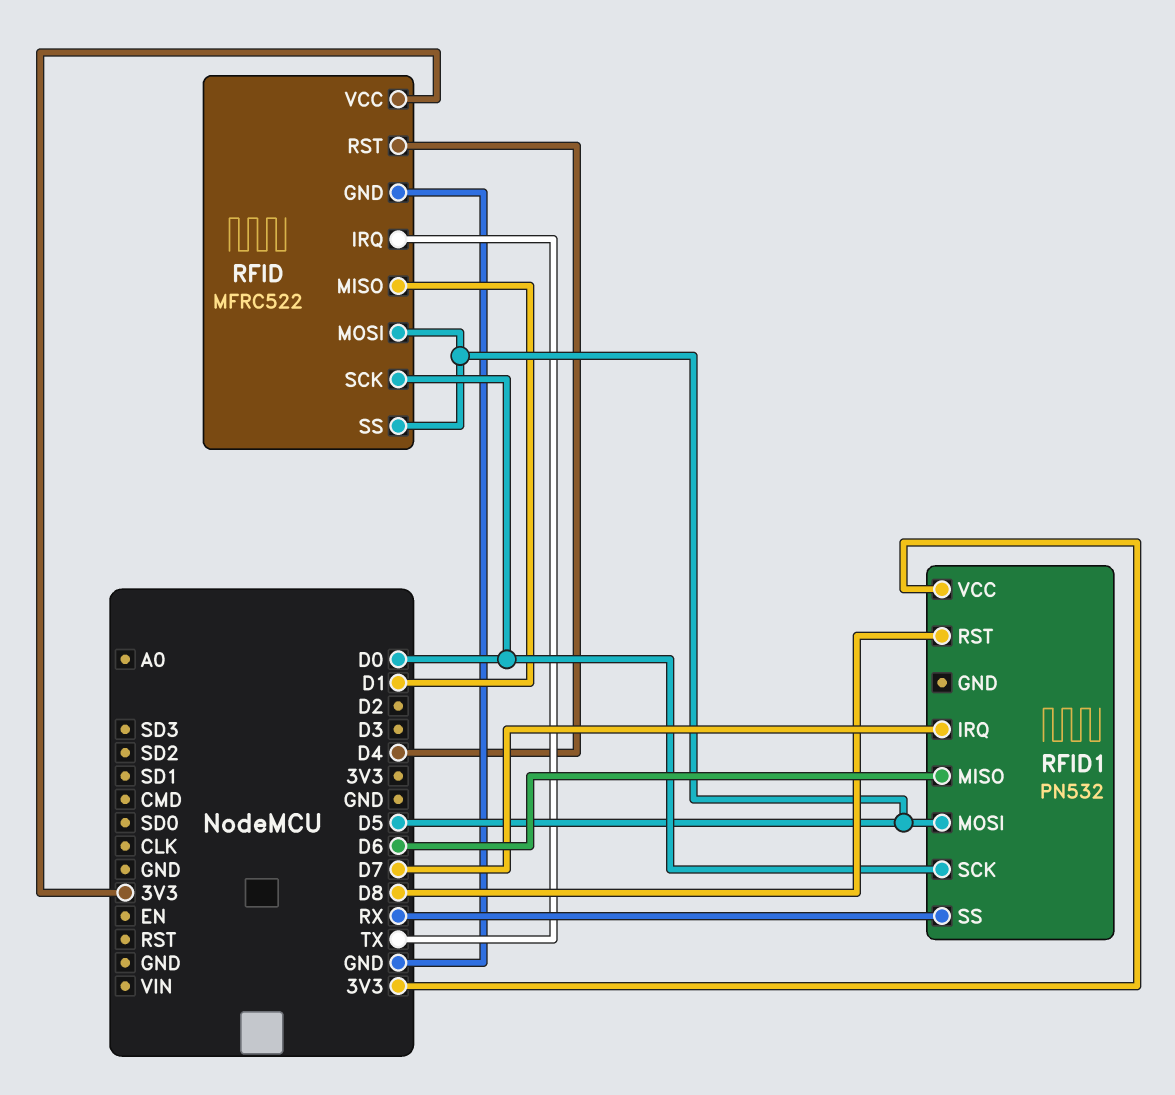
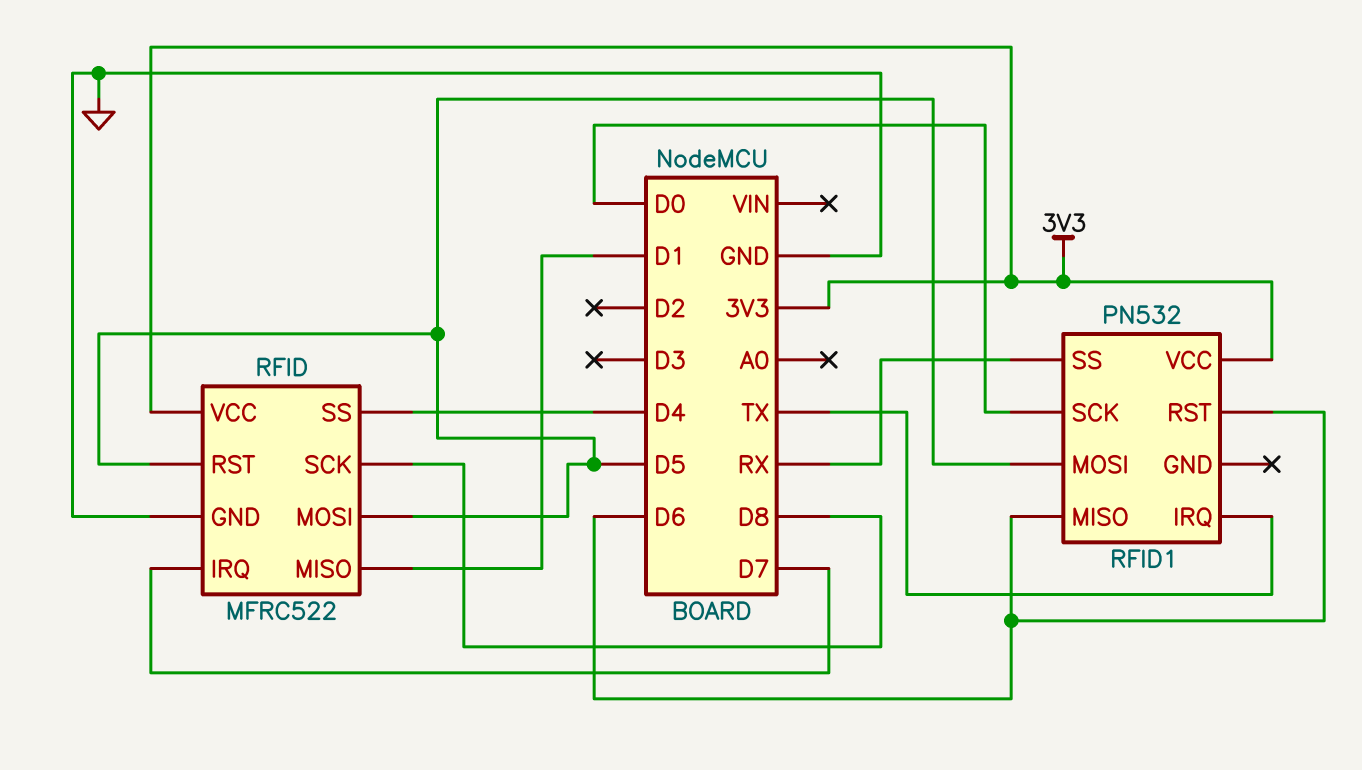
RFID pin IRQ: TX -> D7
RFID pin RST: D4 -> D5
RFID pin SCK: D0 -> D8
RFID pin SS: D5 -> D4
RFID1 pin IRQ: D7 -> TX
RFID1 pin RST: D8 -> D6

